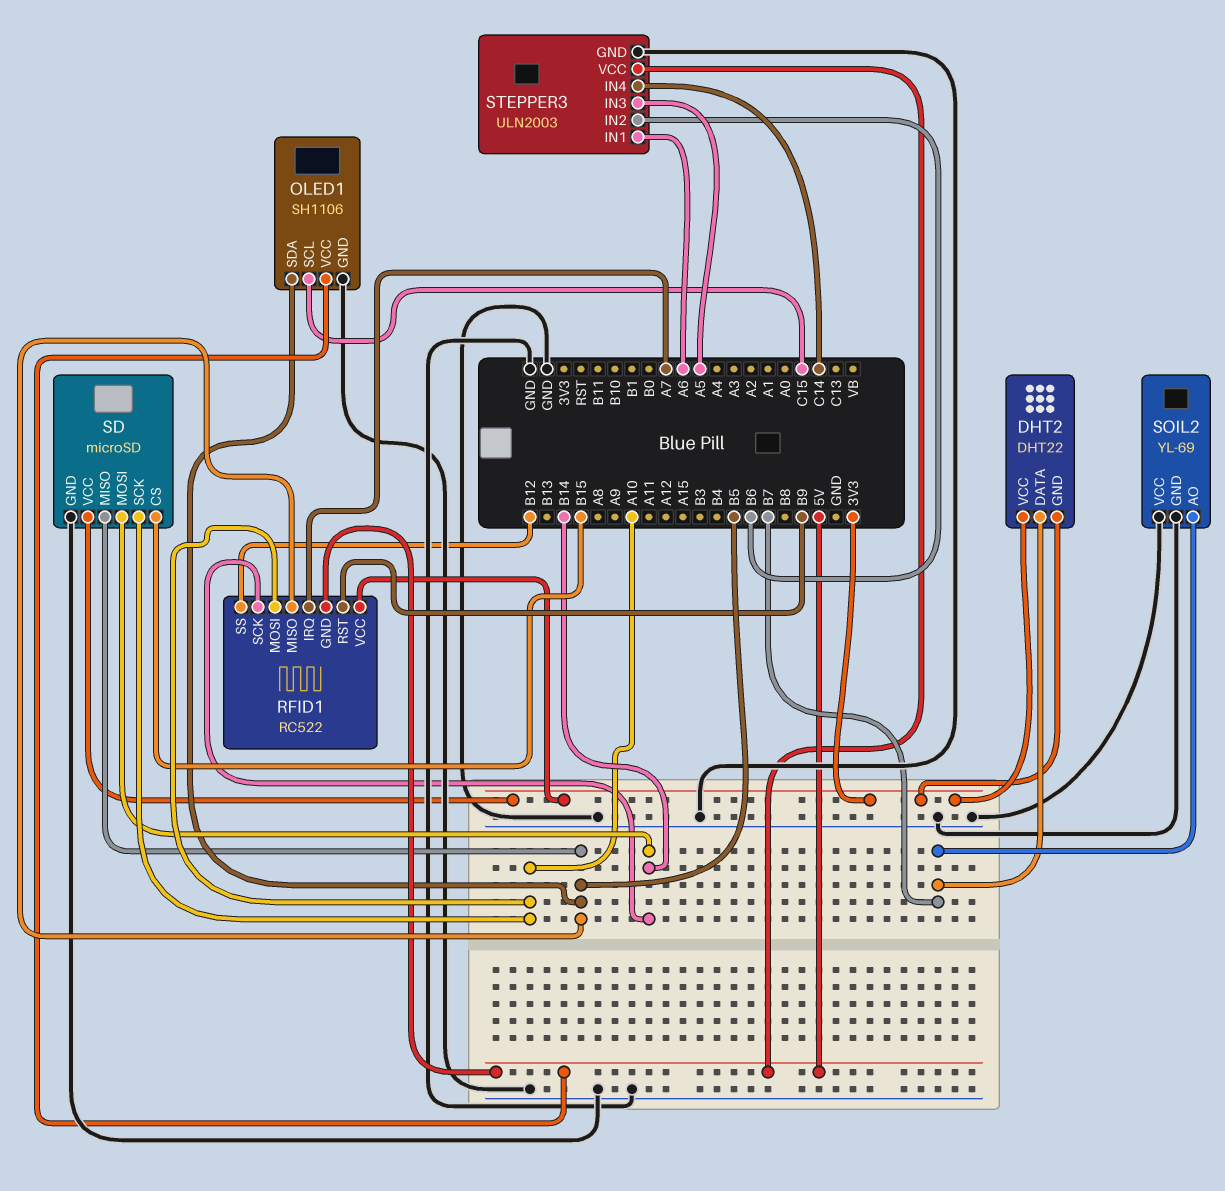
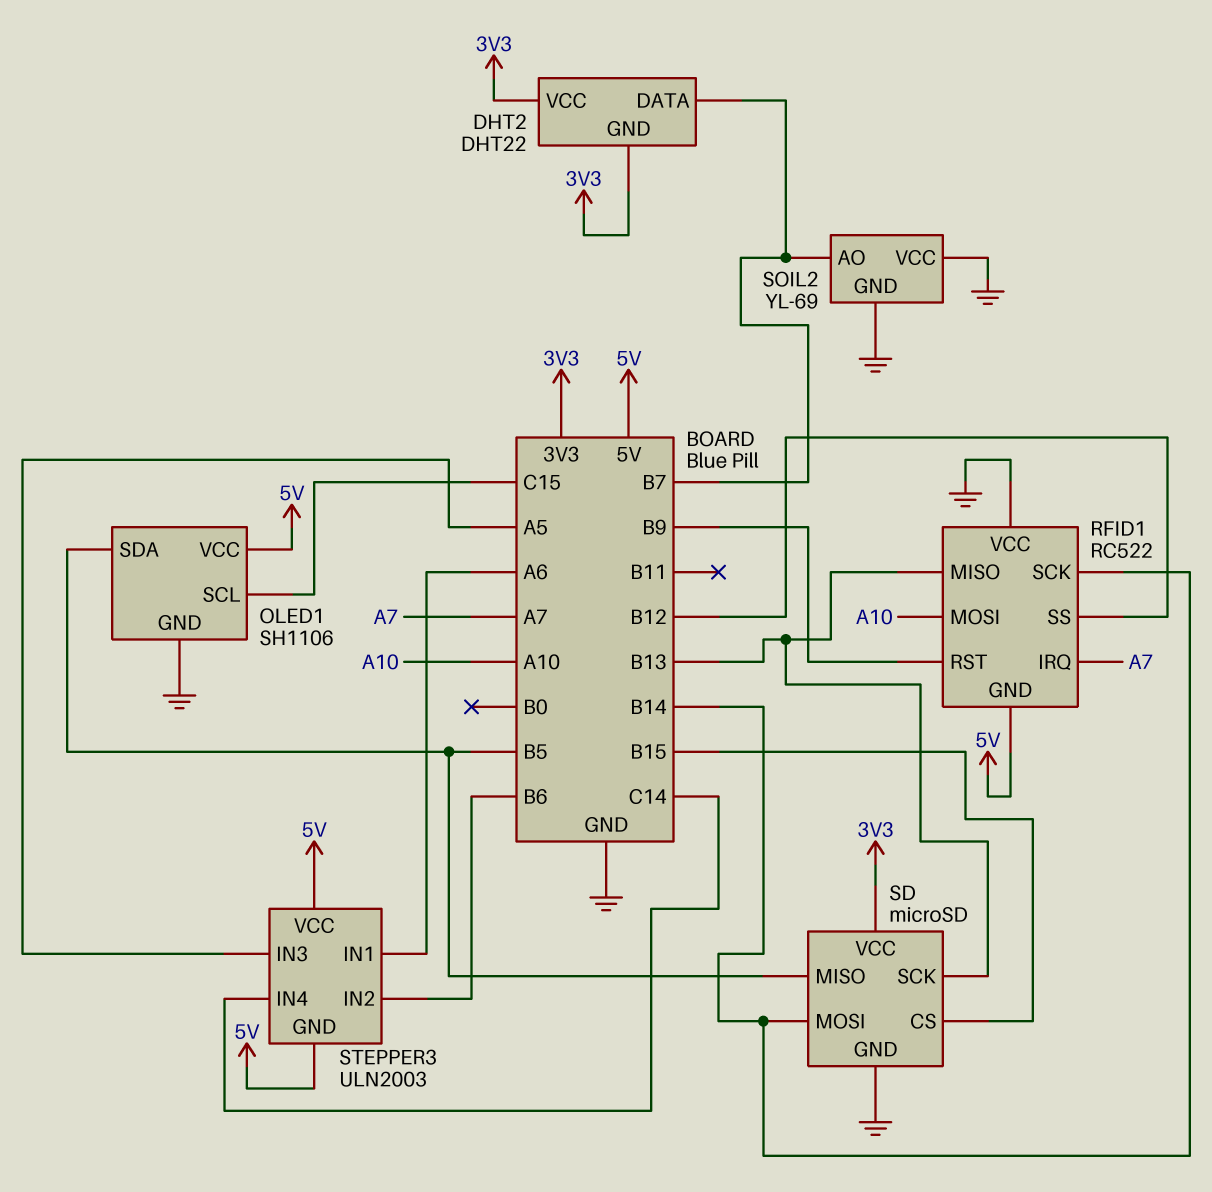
RFID1 pin MISO: B5 -> B13
RFID1 pin VCC: 3V3 -> GND
SD pin SCK: A10 -> B13
STEPPER3 pin GND: GND -> 5V

